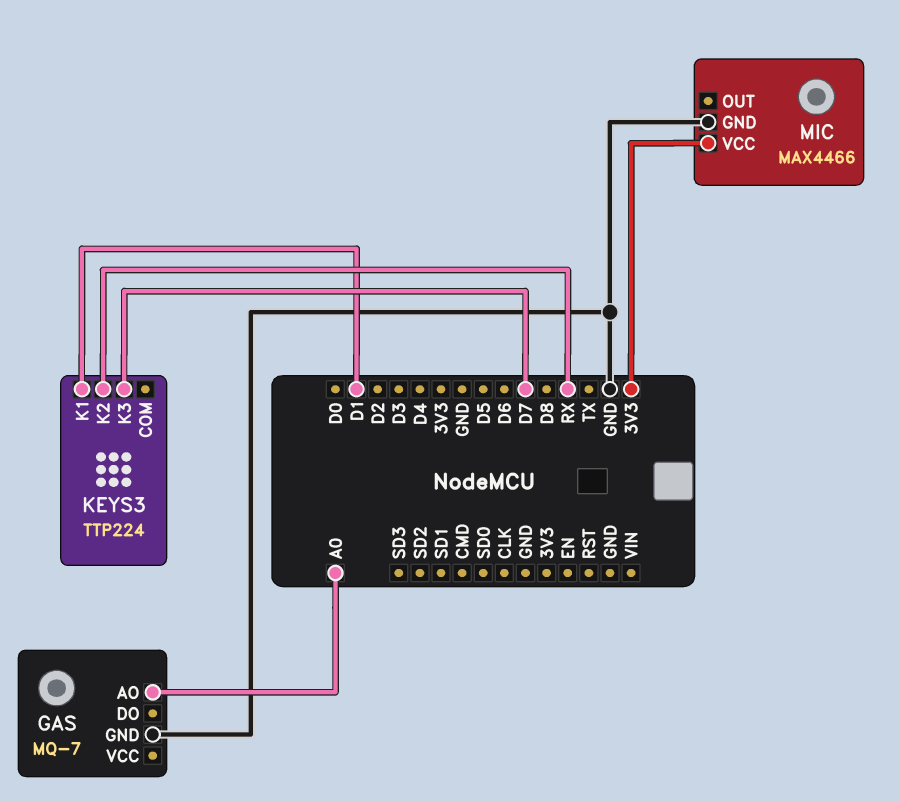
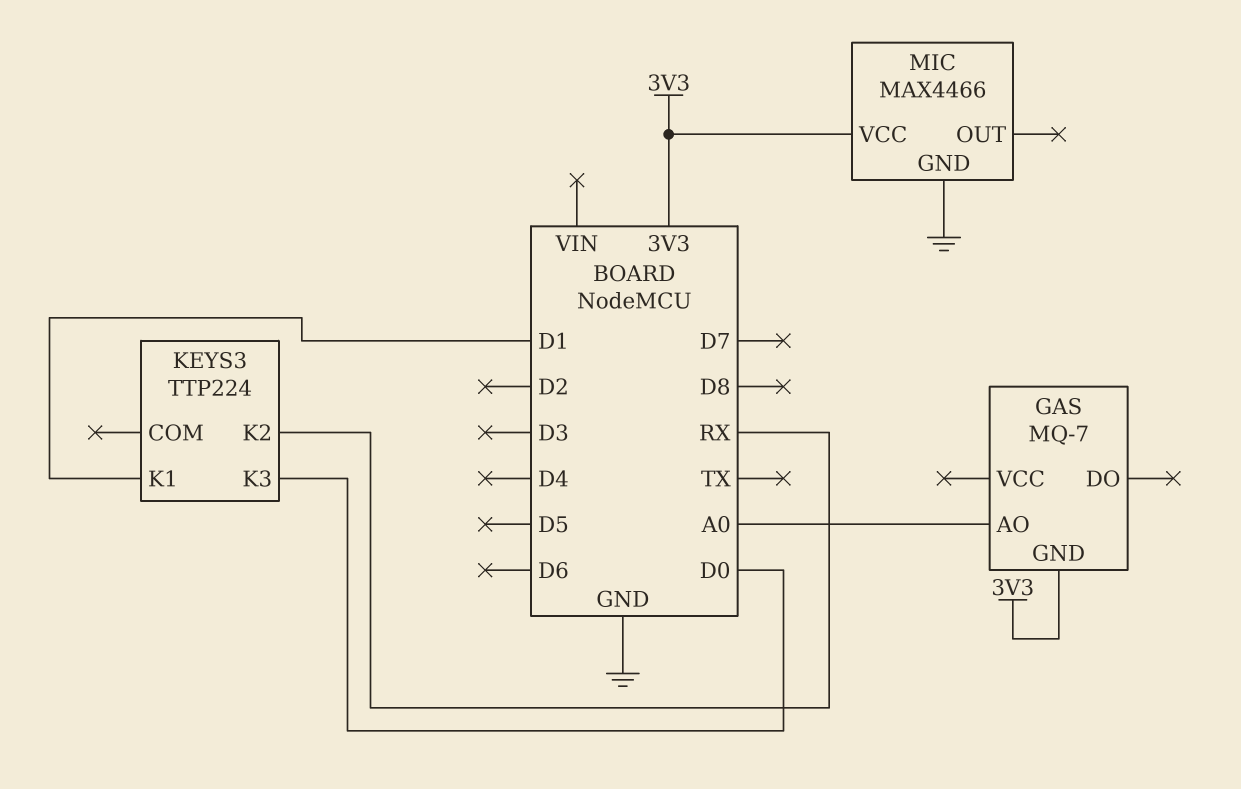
GAS pin GND: GND -> 3V3
KEYS3 pin K3: D7 -> D0

